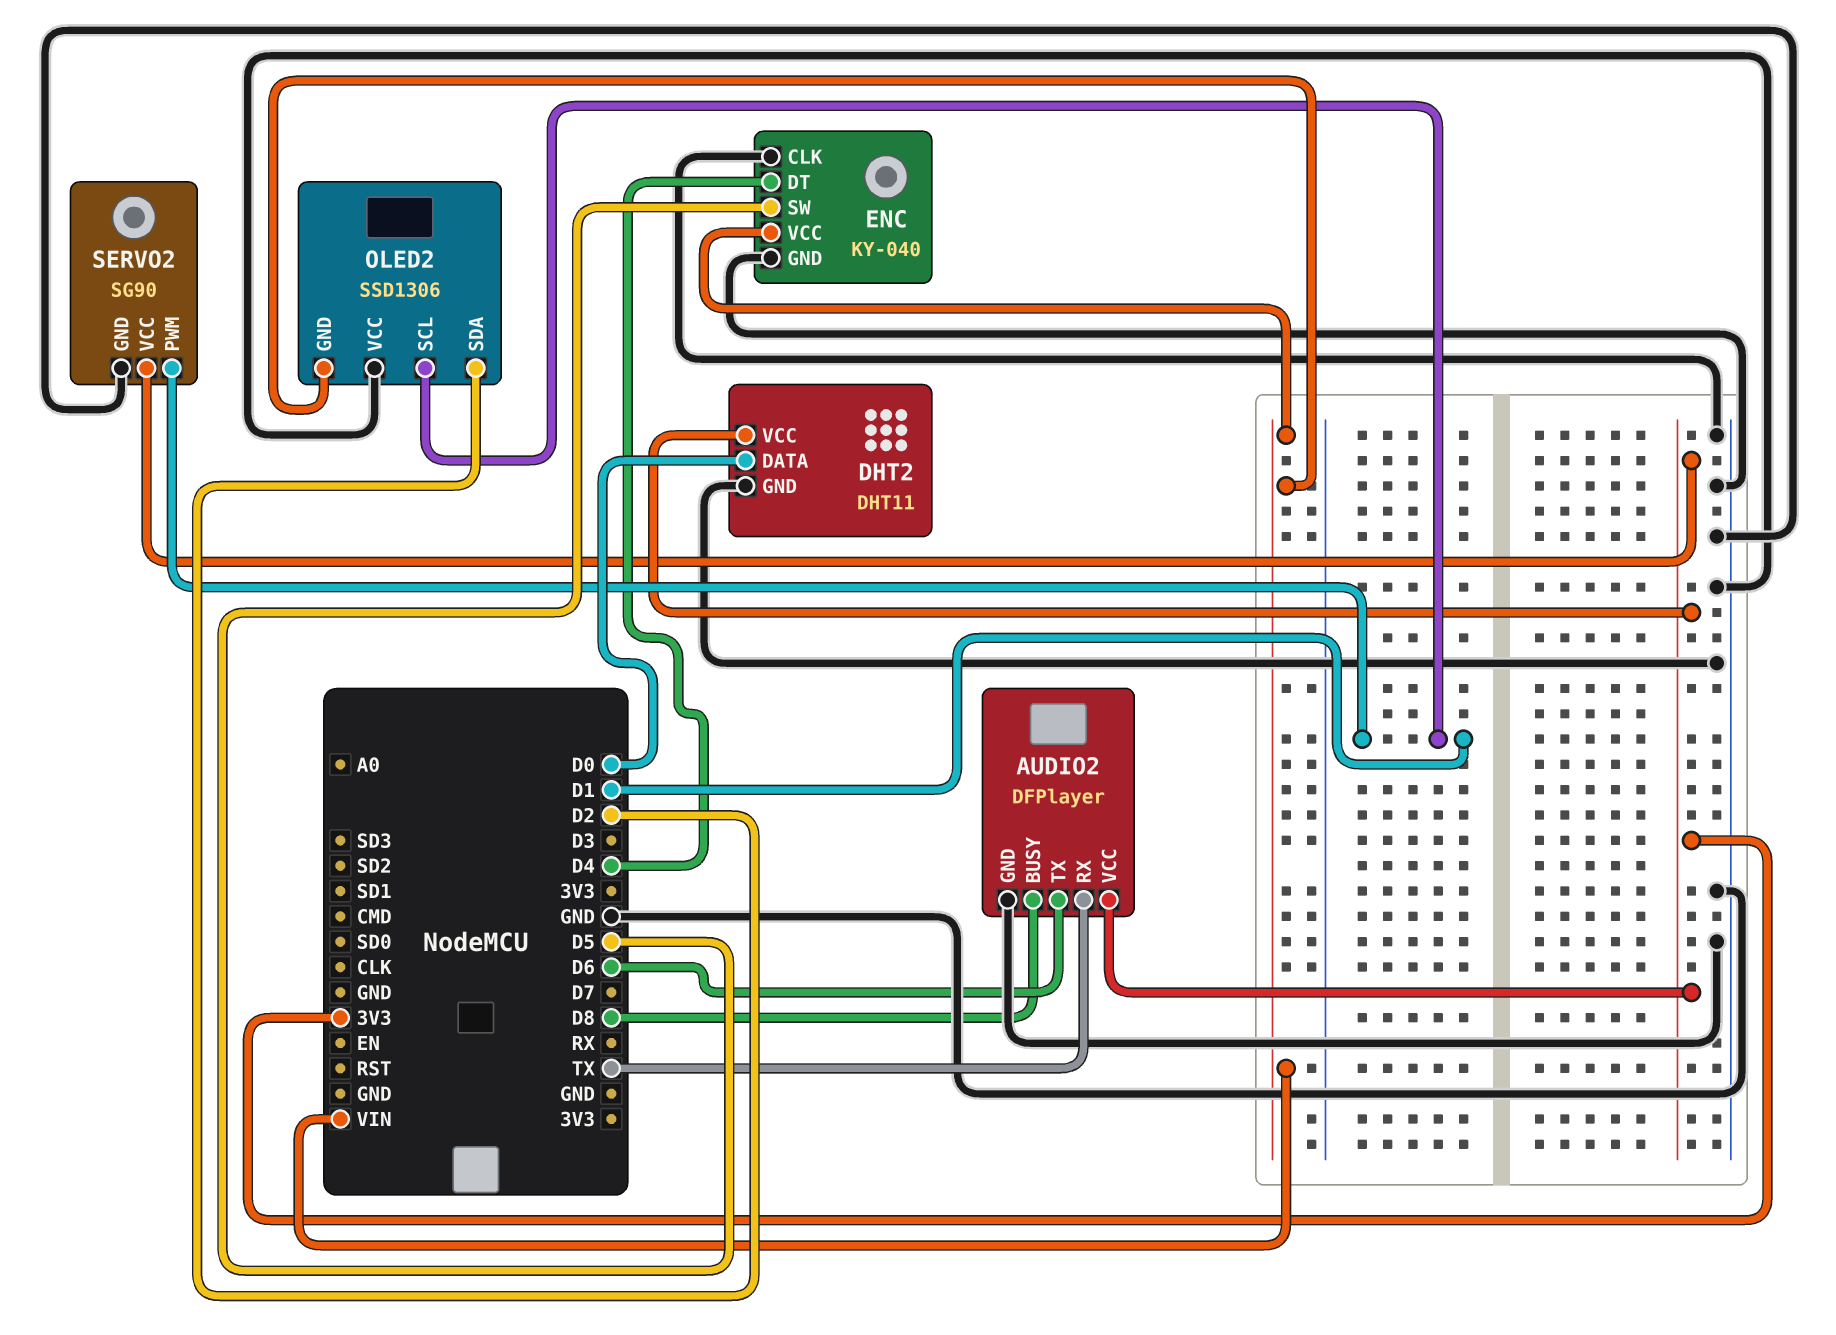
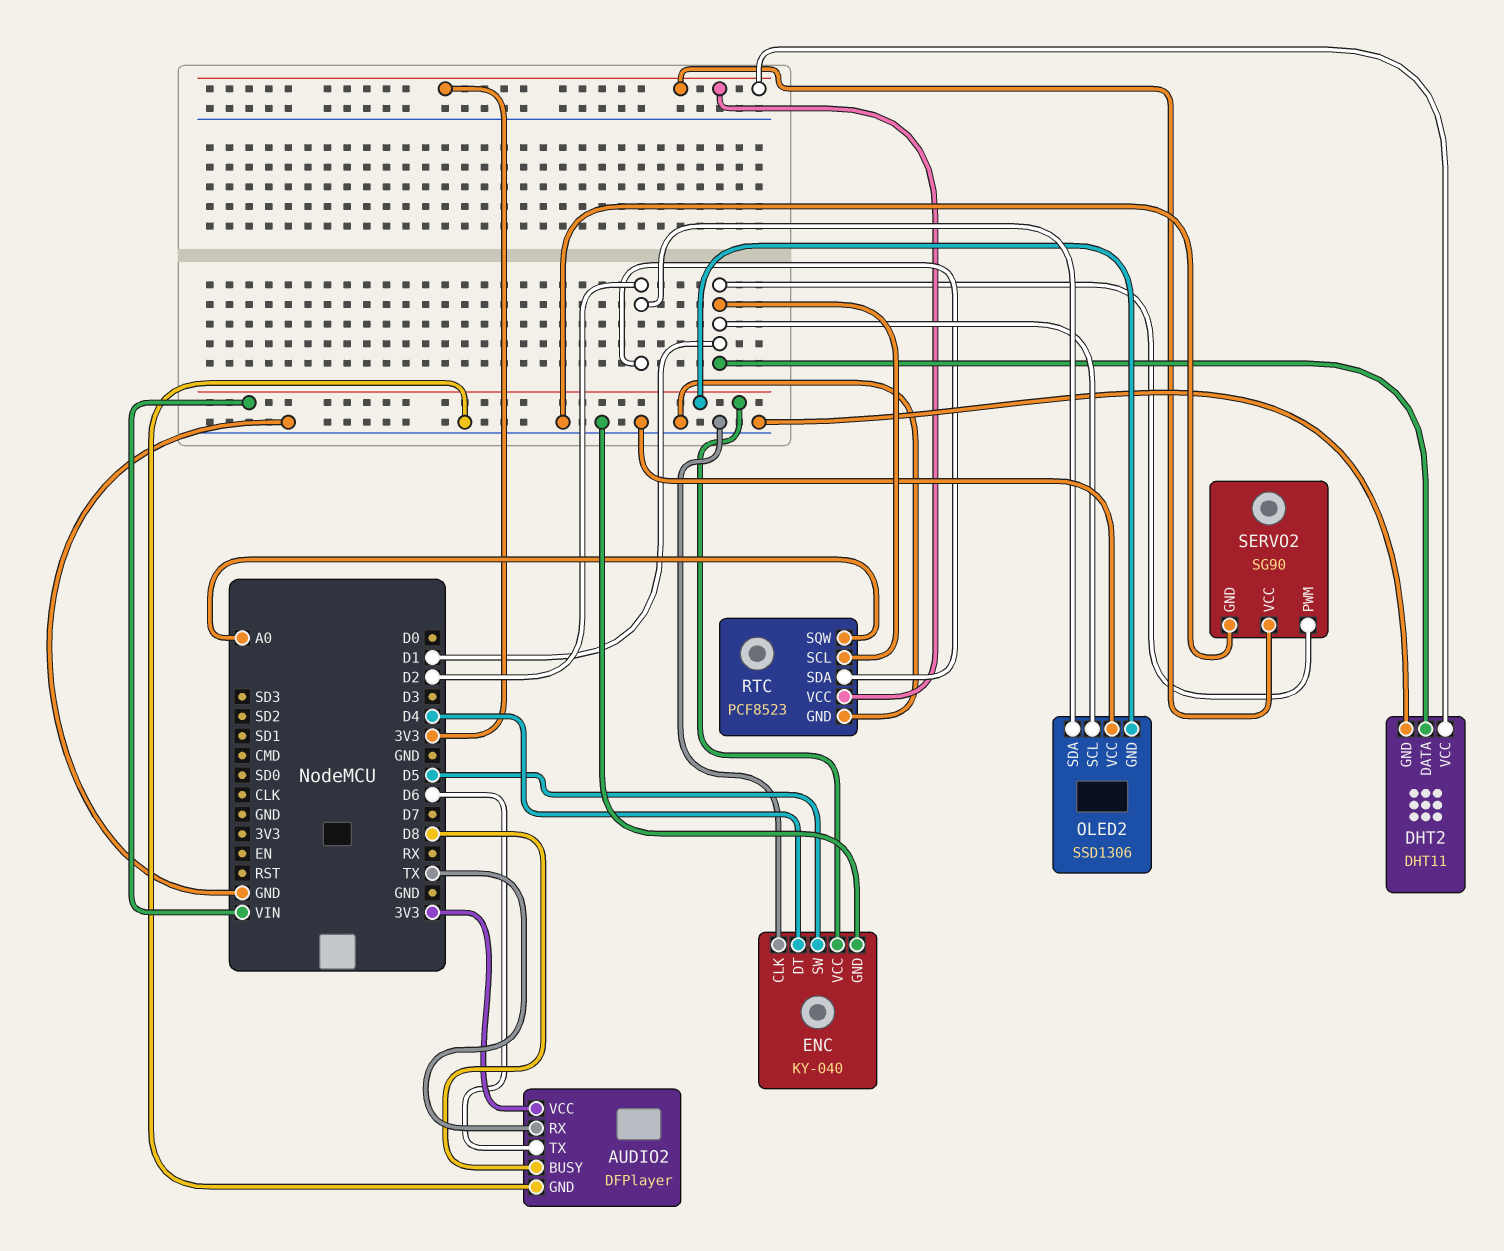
DHT2 pin DATA: D0 -> D1
RTC: none -> PCF8523
RTC pin GND: none -> GND
RTC pin SCL: none -> D1
RTC pin SDA: none -> D2
RTC pin SQW: none -> A0
RTC pin VCC: none -> 3V3

